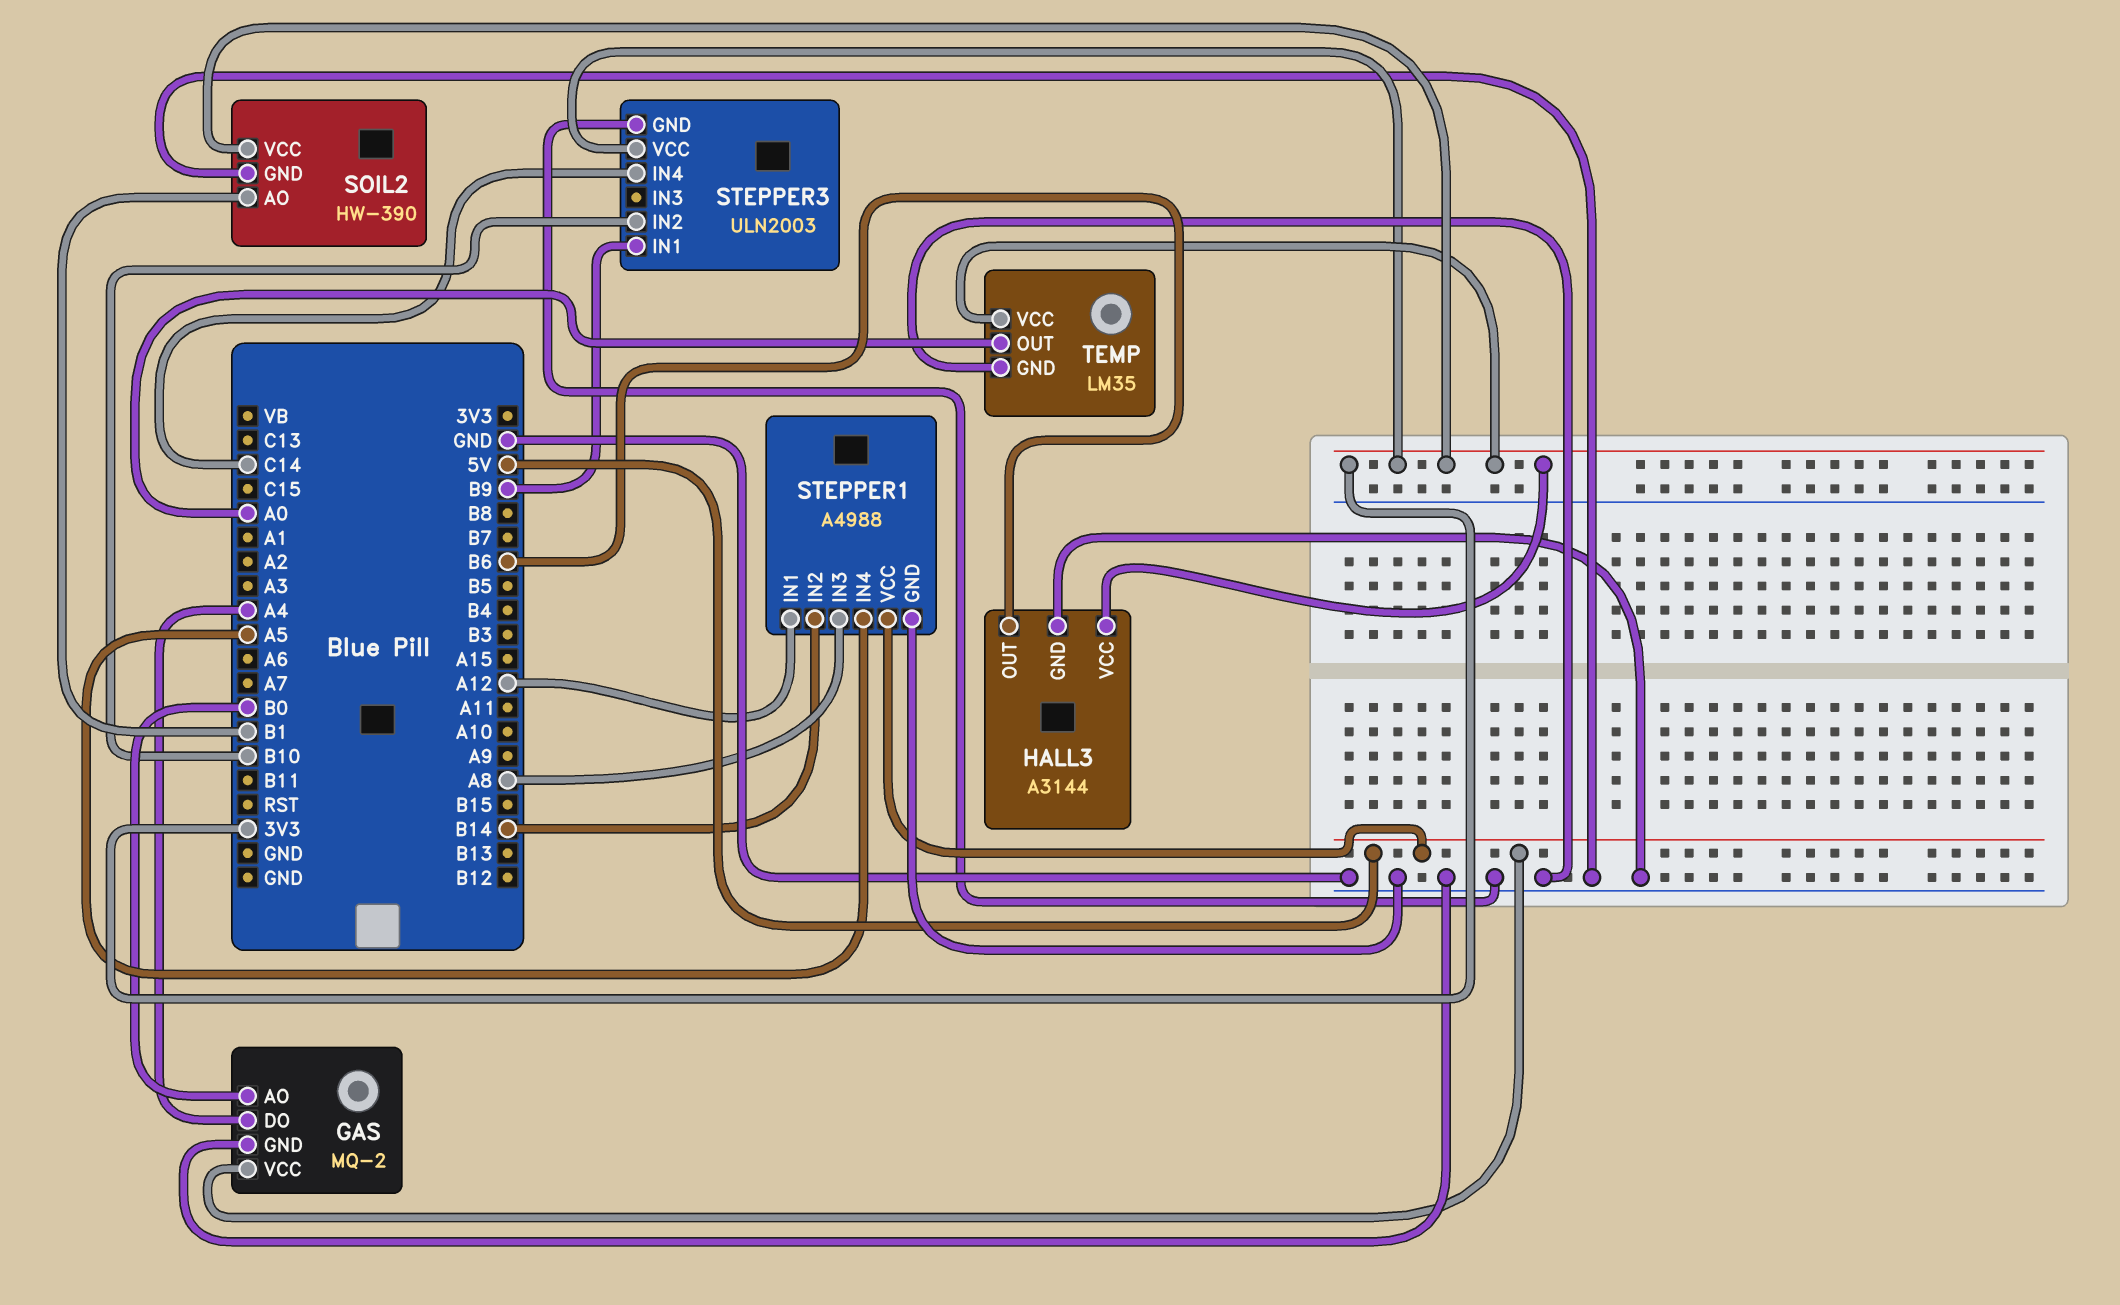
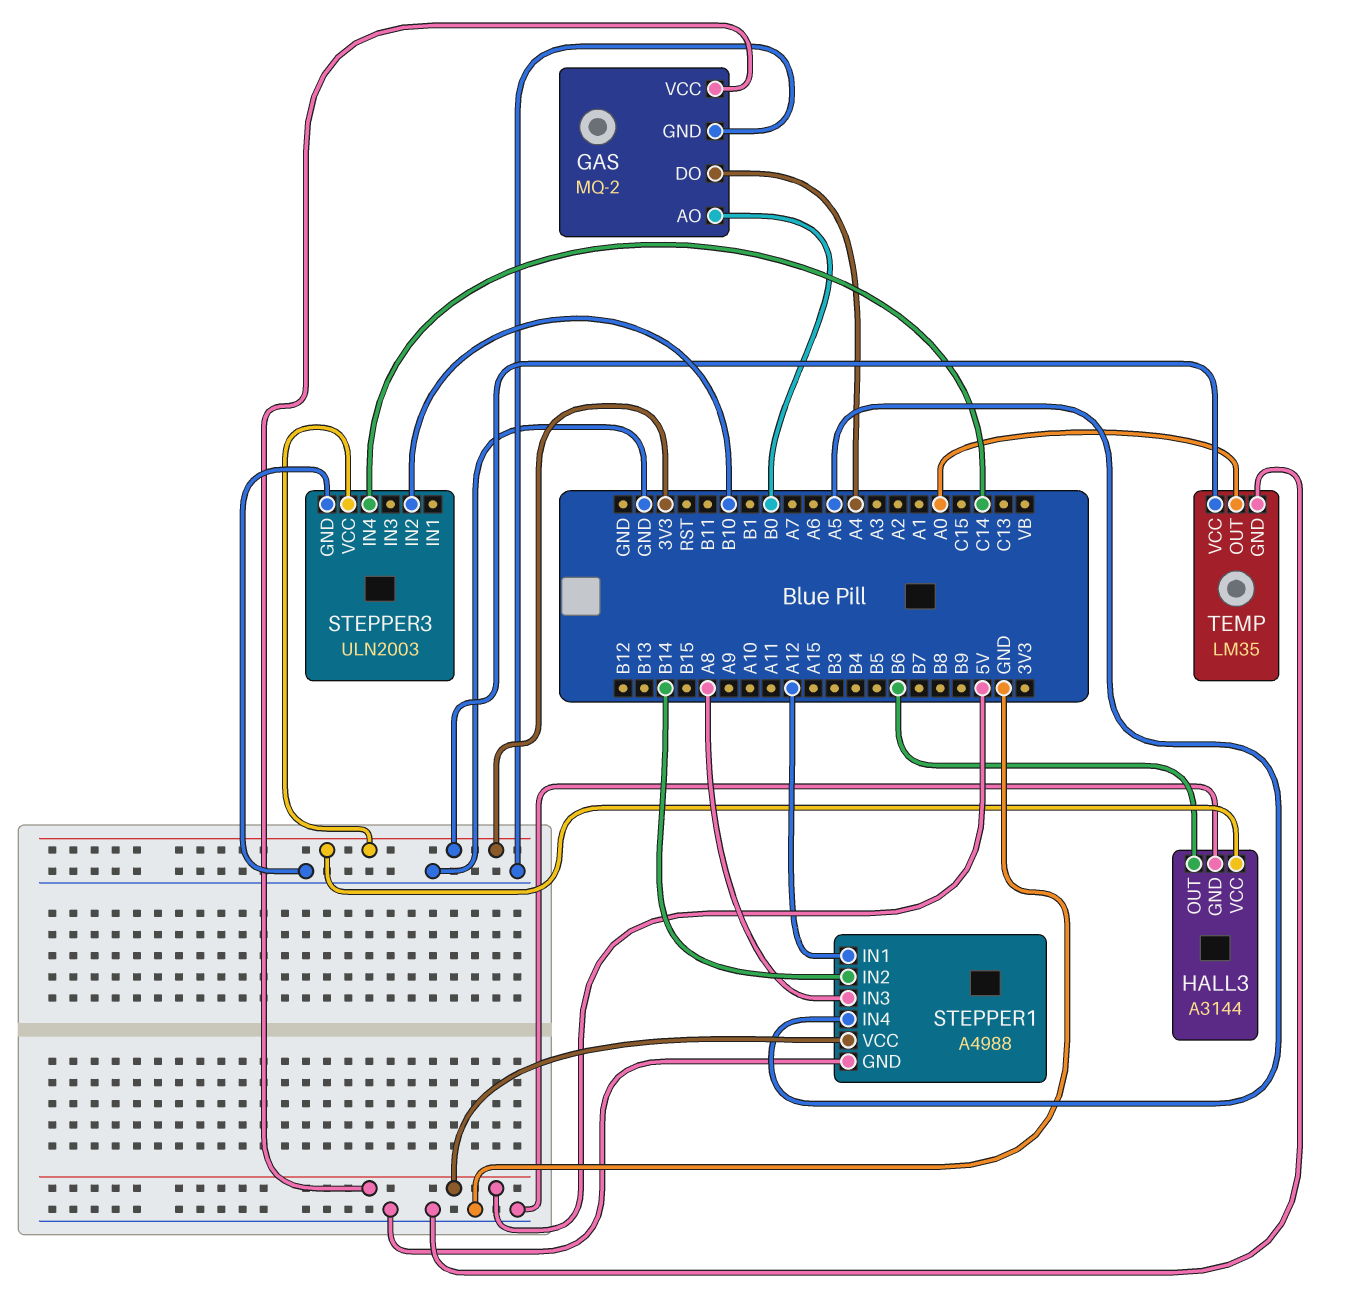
SOIL2: HW-390 -> none
SOIL2 pin AO: B1 -> none
SOIL2 pin GND: GND -> none
SOIL2 pin VCC: 3V3 -> none
STEPPER3 pin IN1: B9 -> none

